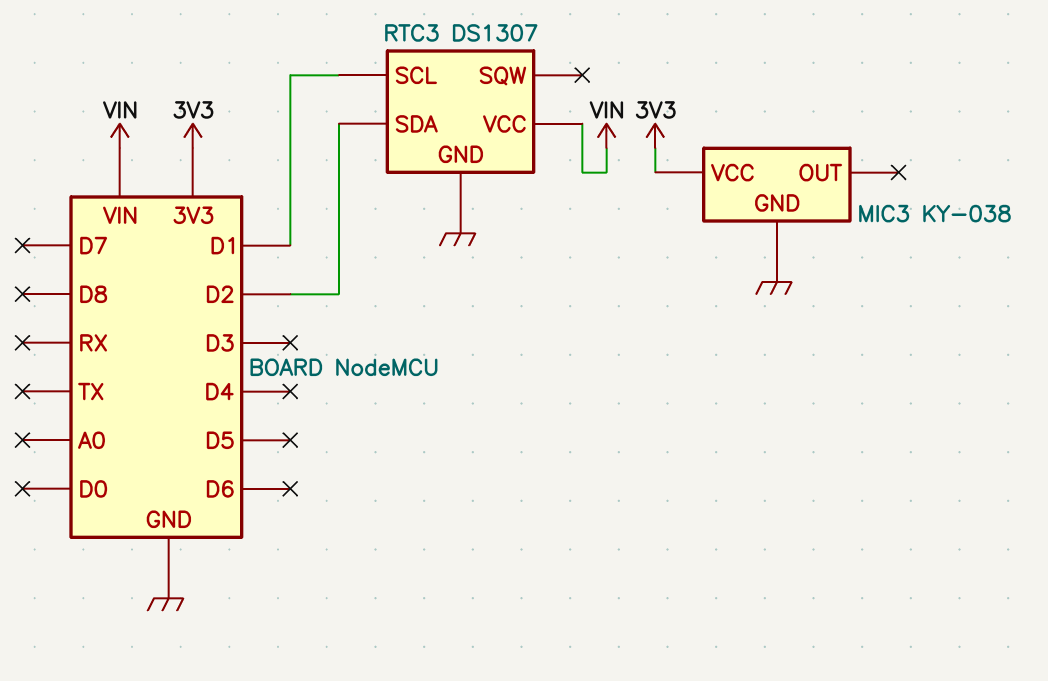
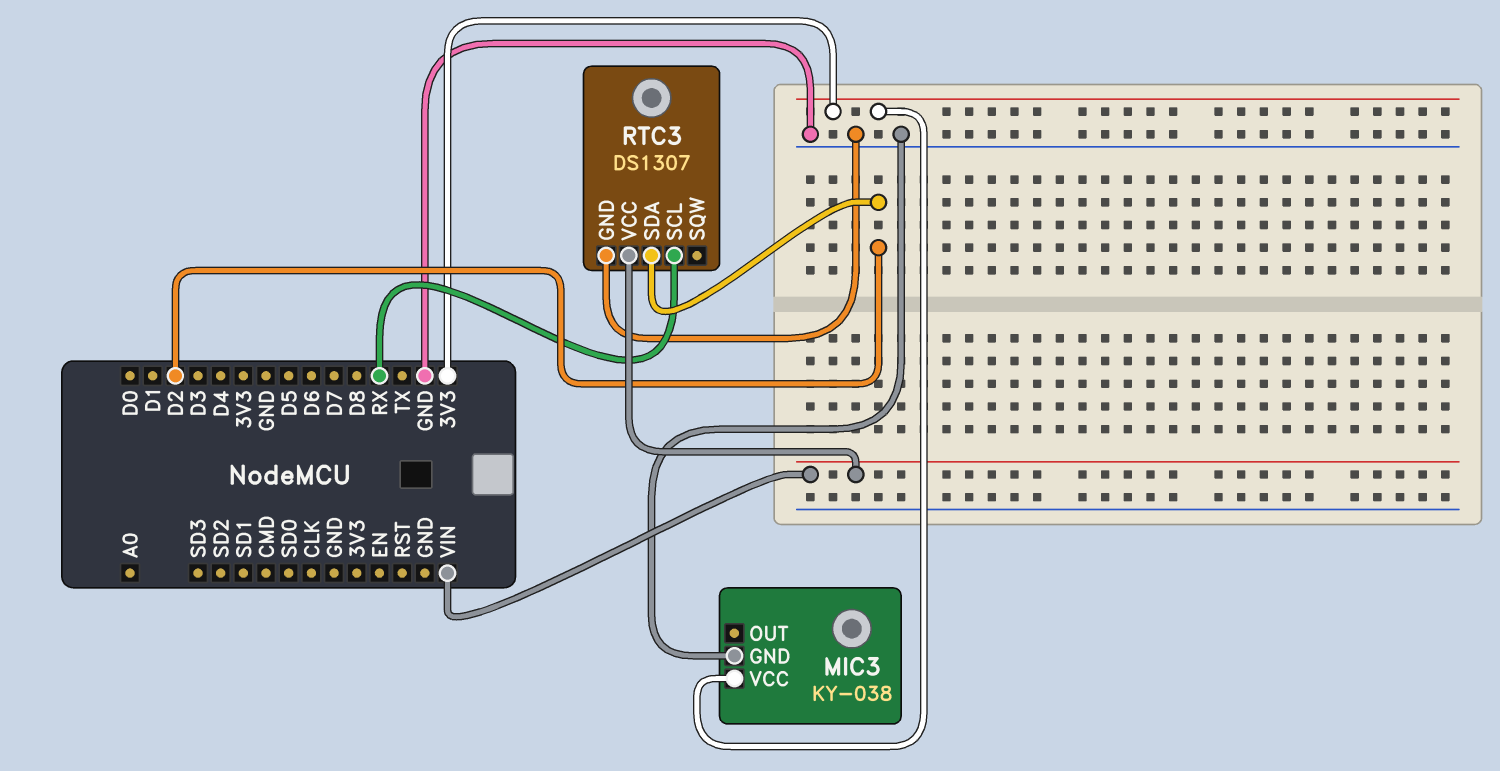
RTC3 pin SCL: D1 -> RX

